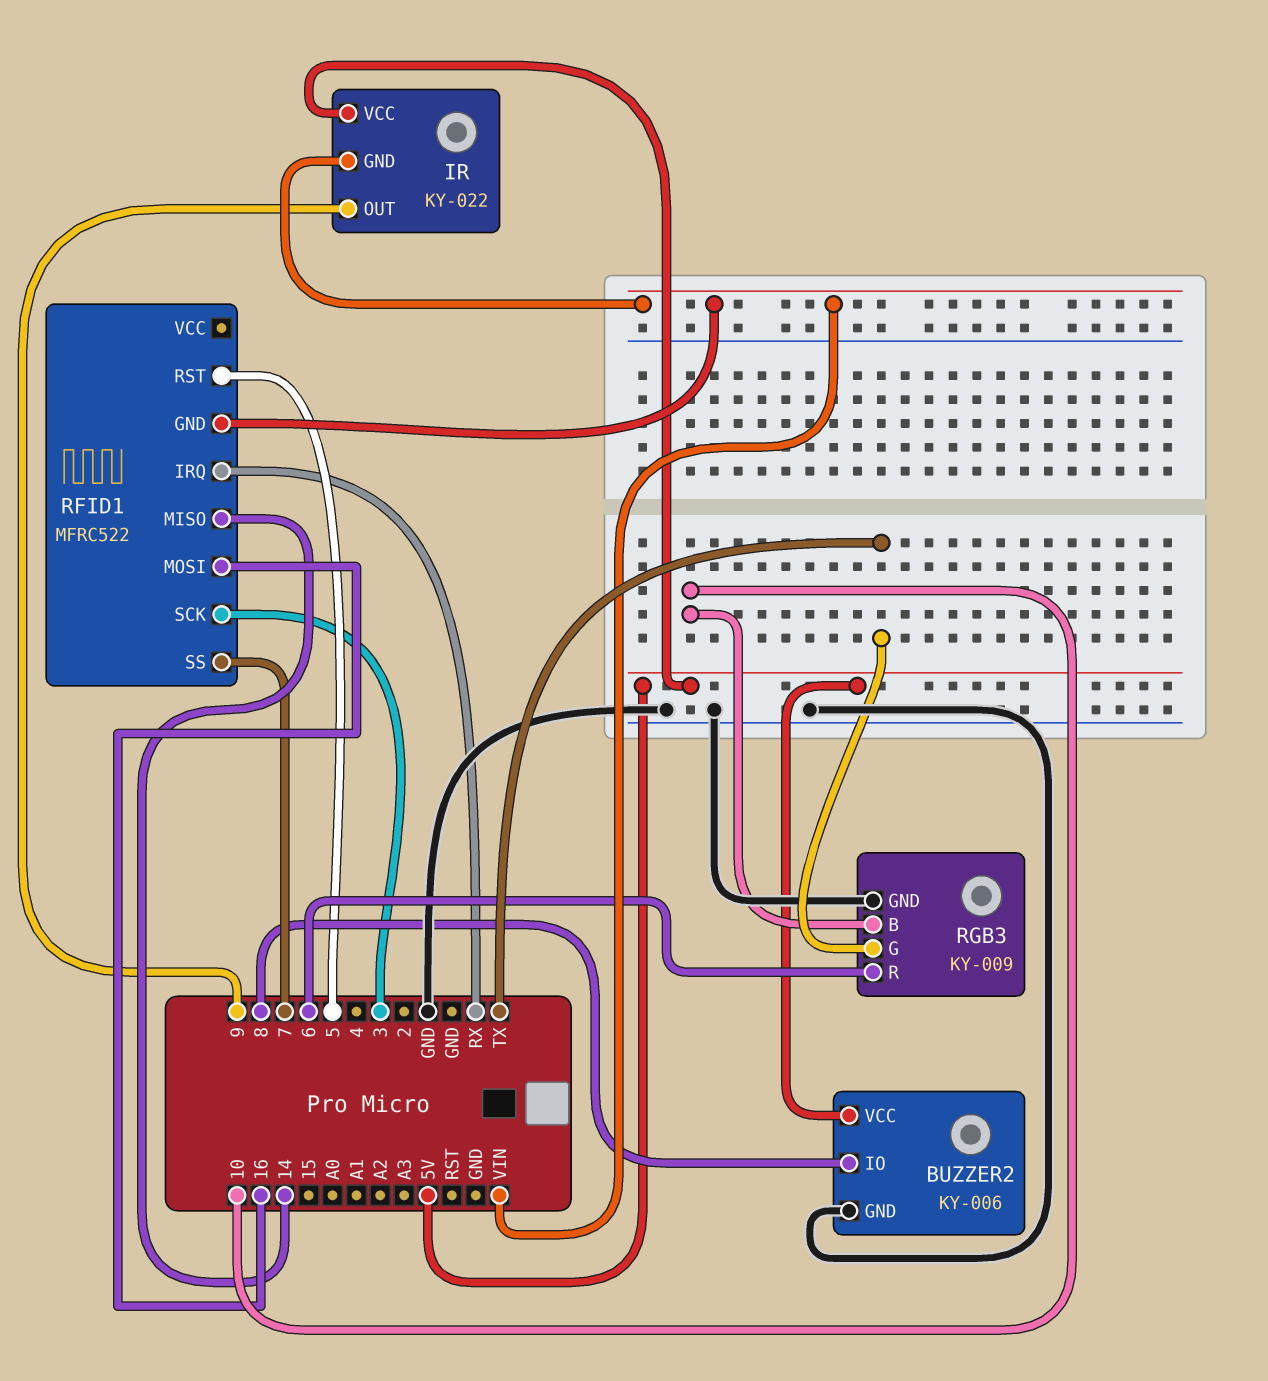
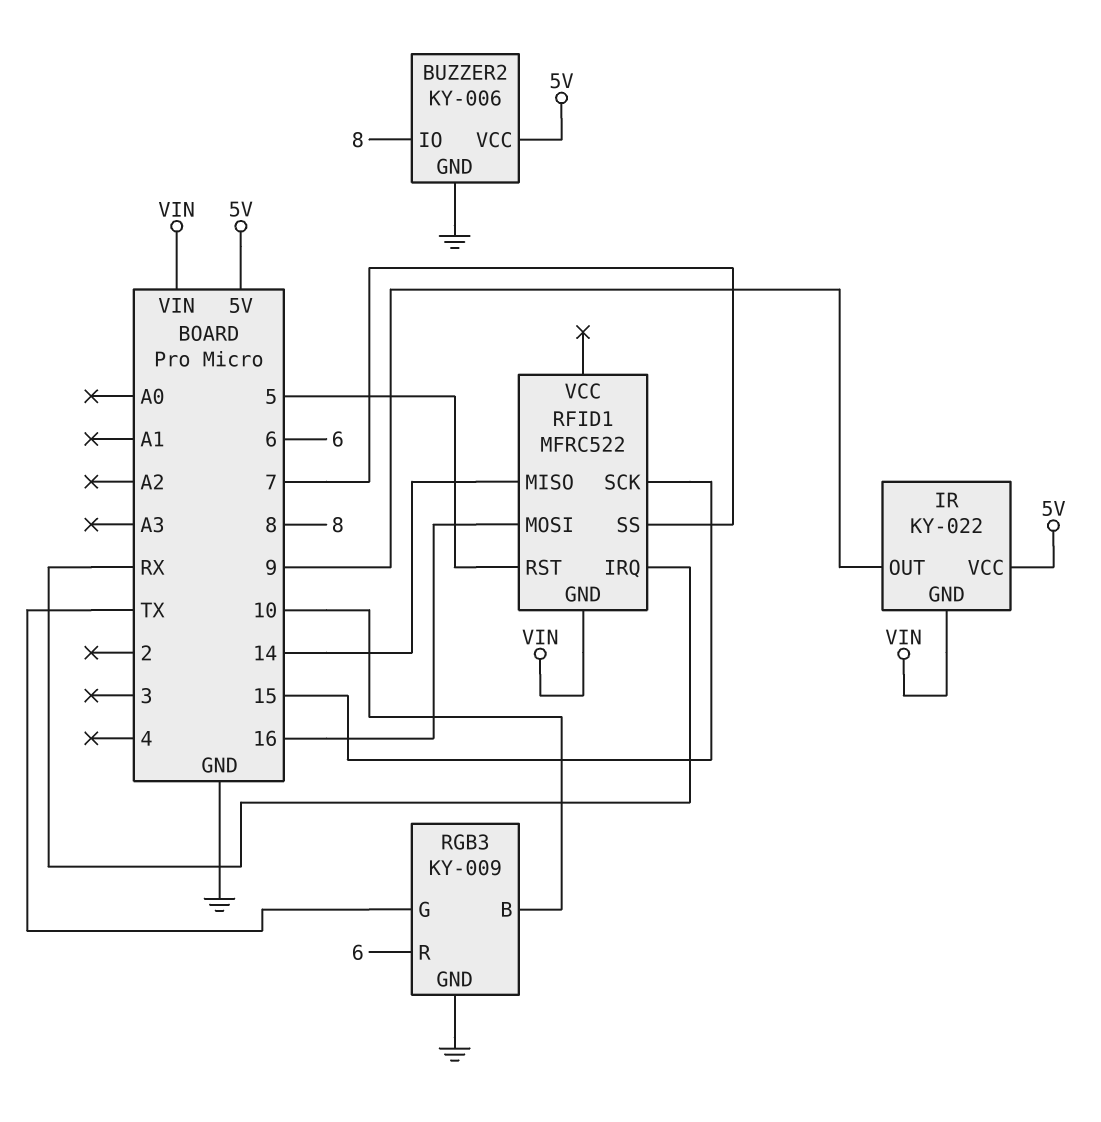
RFID1 pin SCK: 3 -> 15

